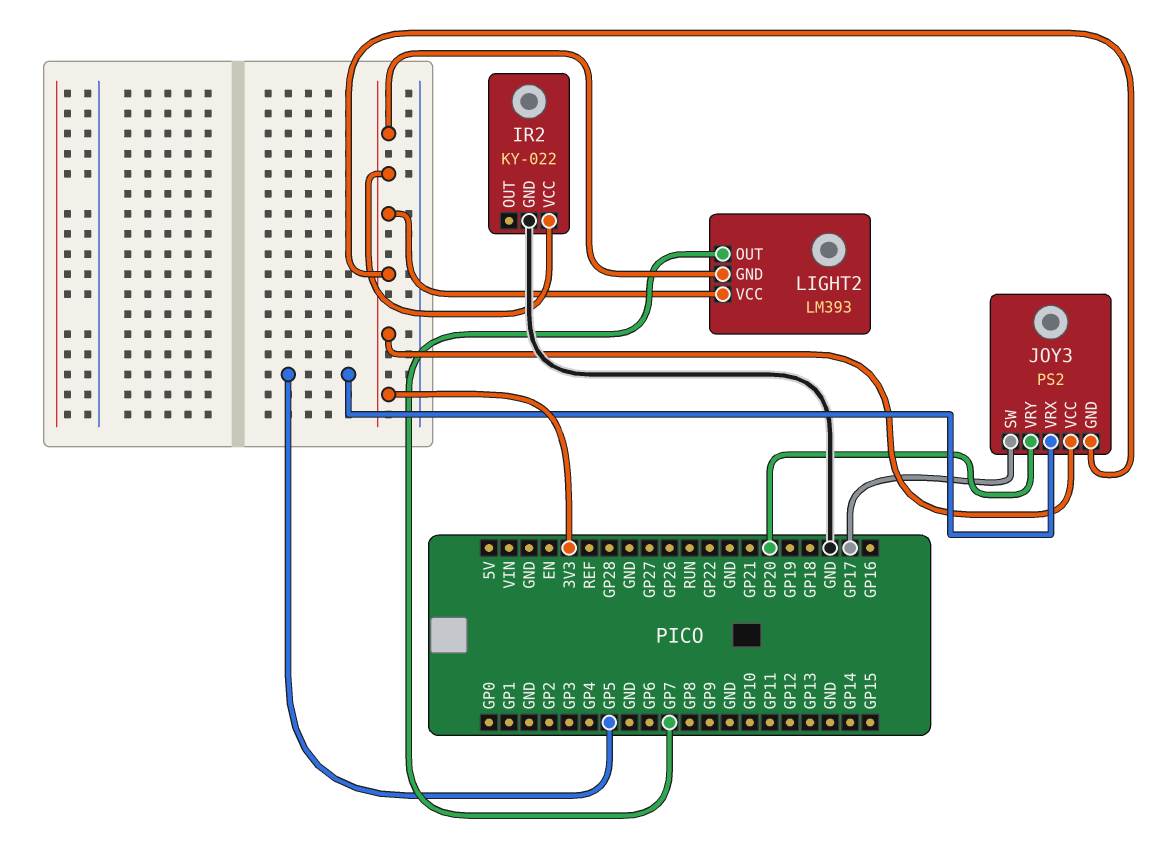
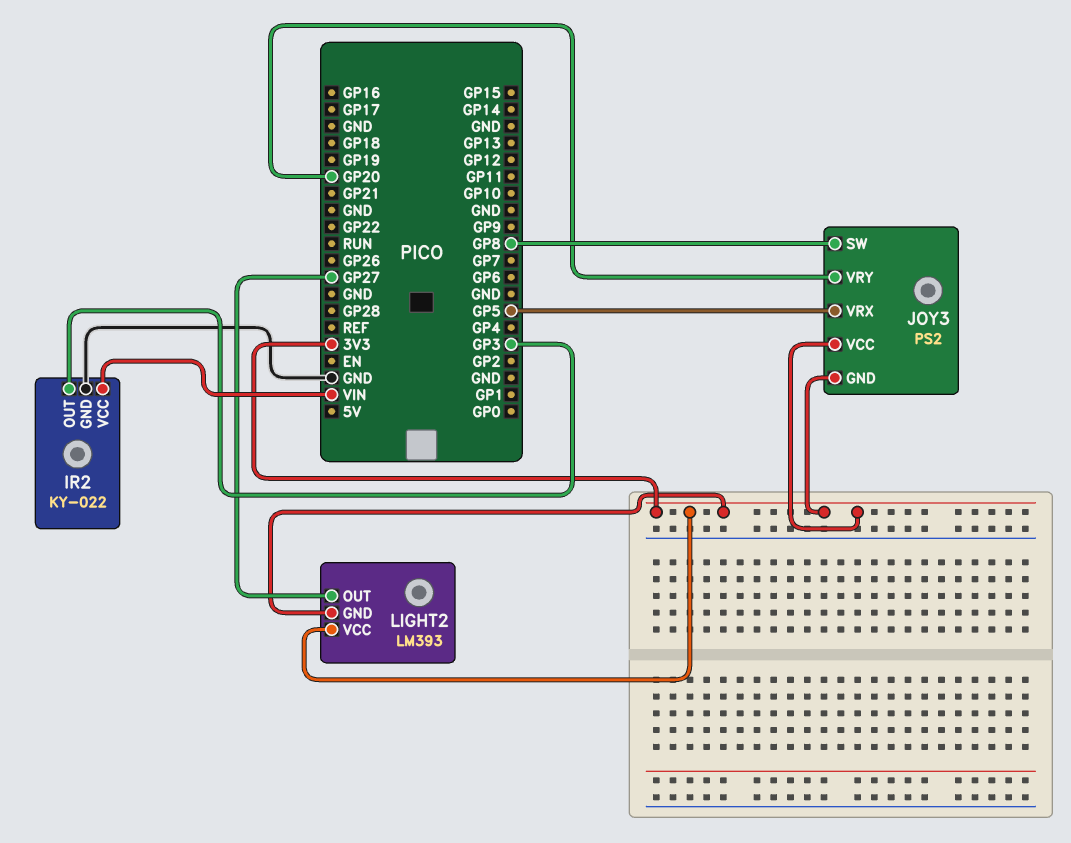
IR2 pin OUT: none -> GP3
IR2 pin VCC: 3V3 -> VIN
JOY3 pin SW: GP17 -> GP8
LIGHT2 pin OUT: GP7 -> GP27

